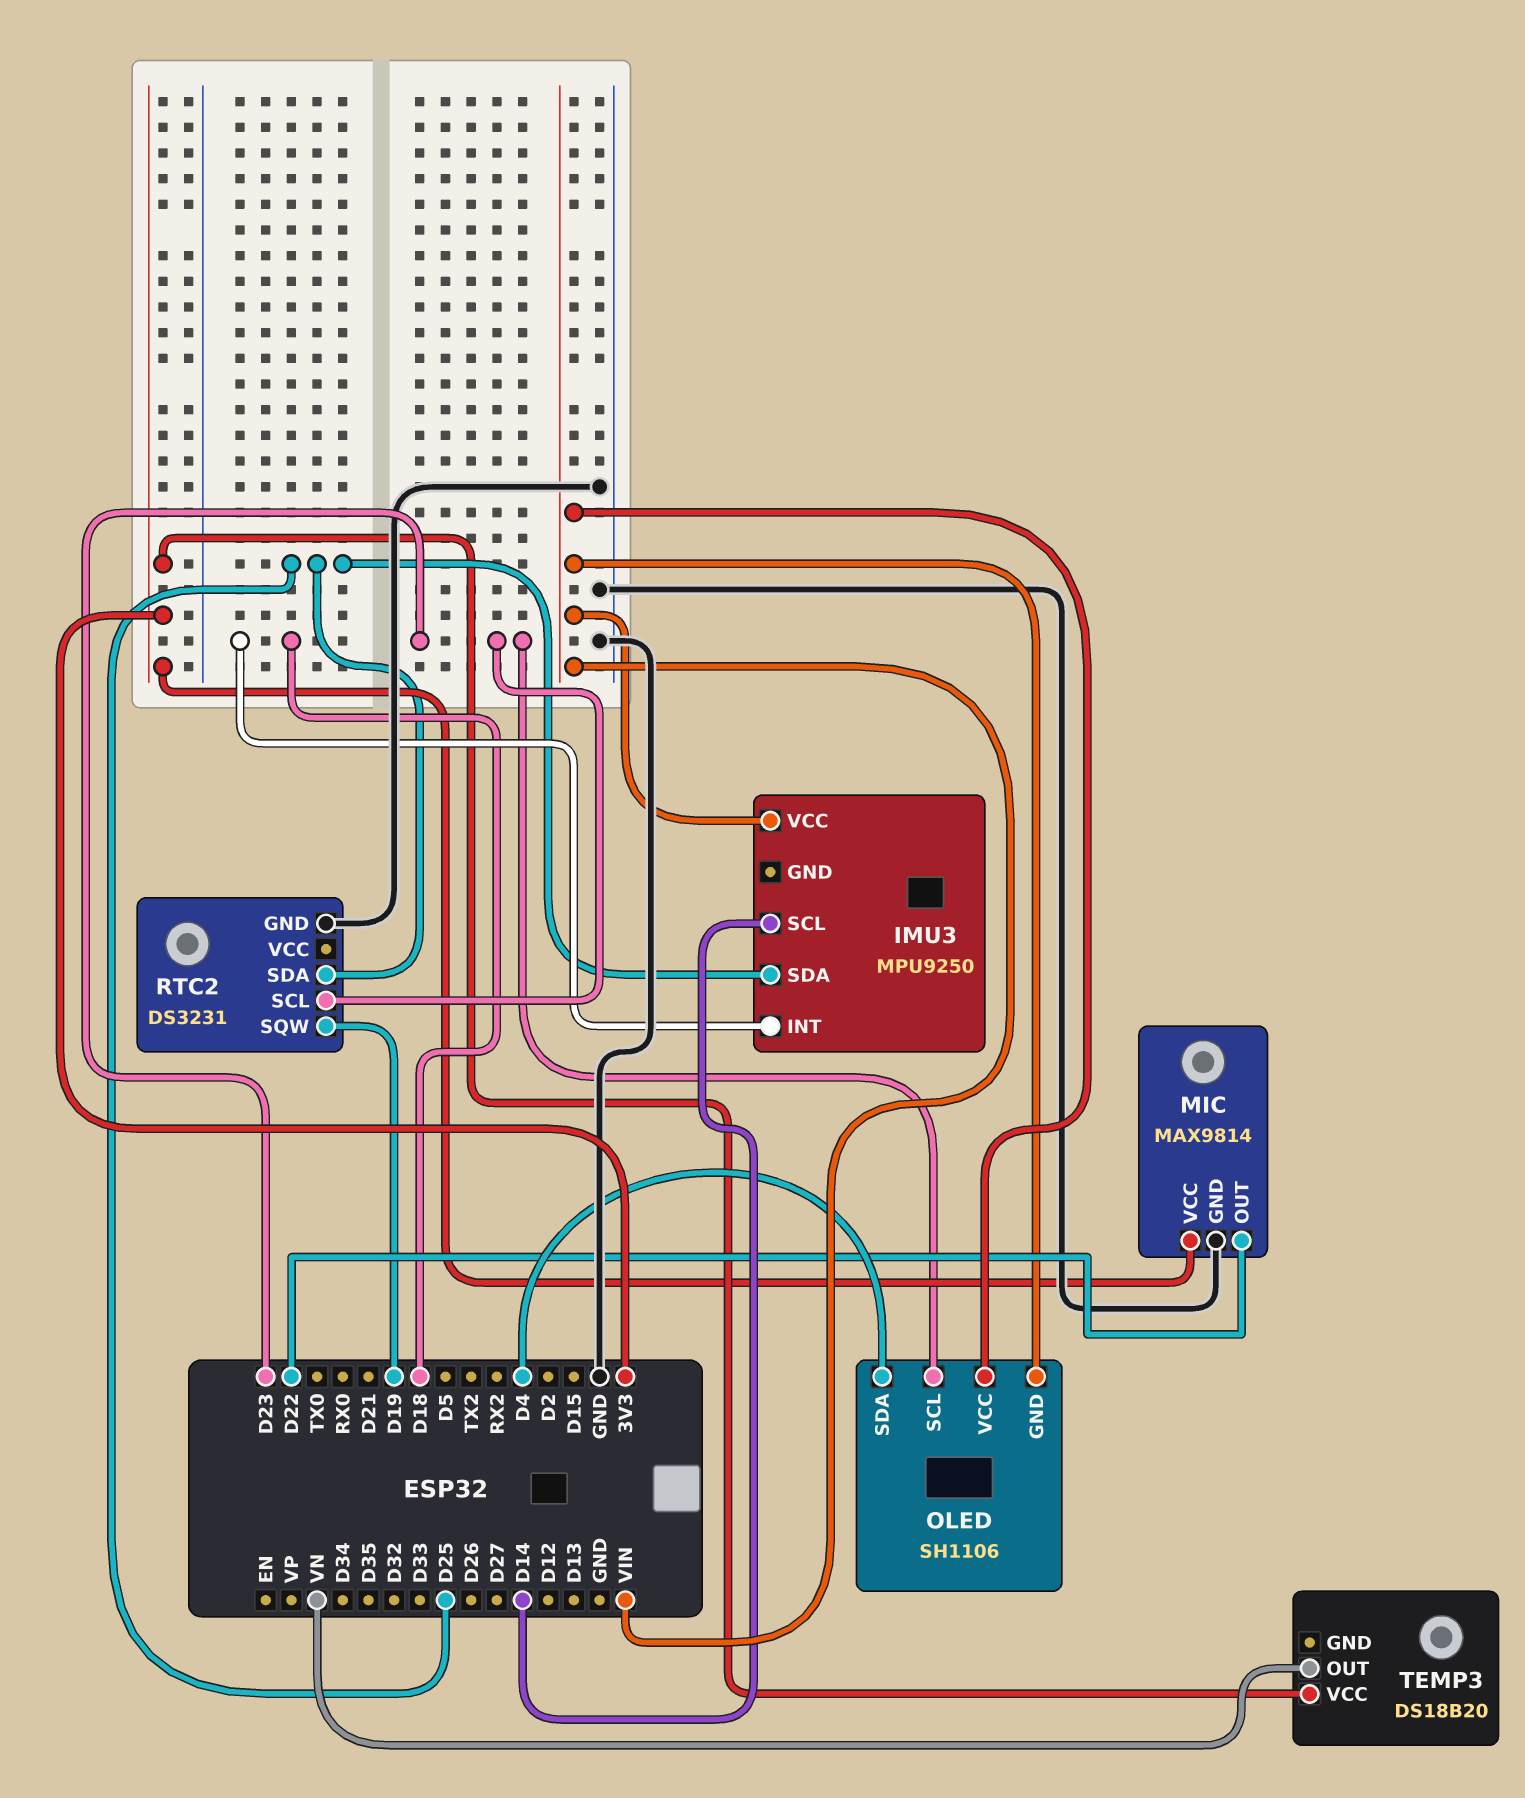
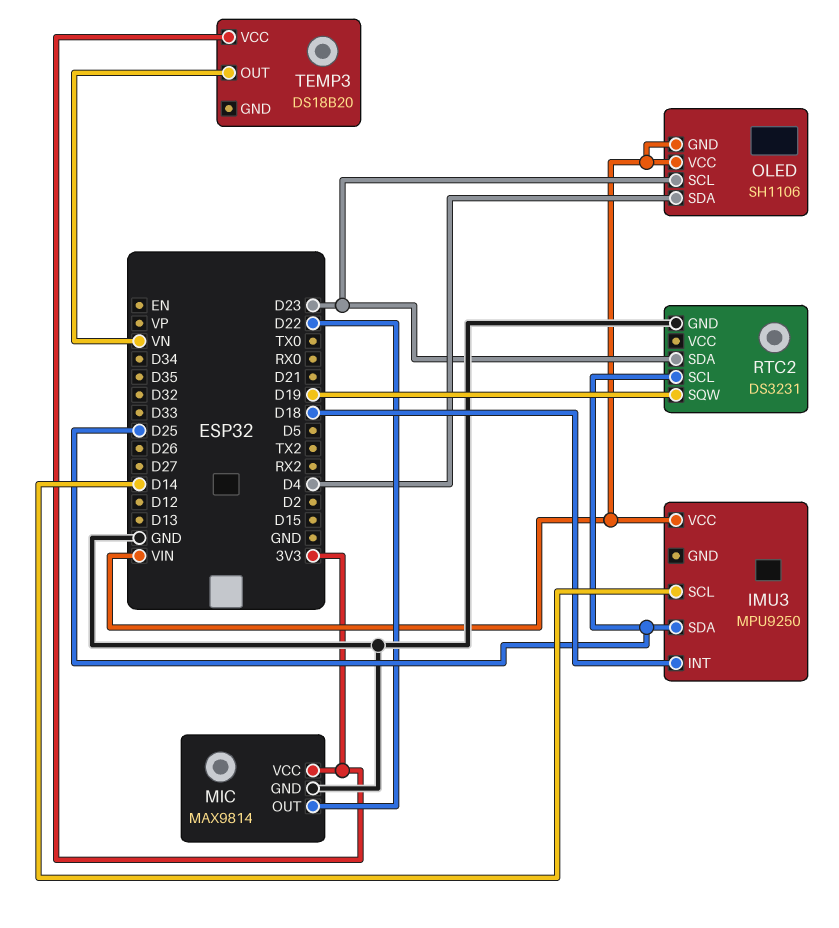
RTC2 pin SCL: D23 -> D25
RTC2 pin SDA: D25 -> D23

